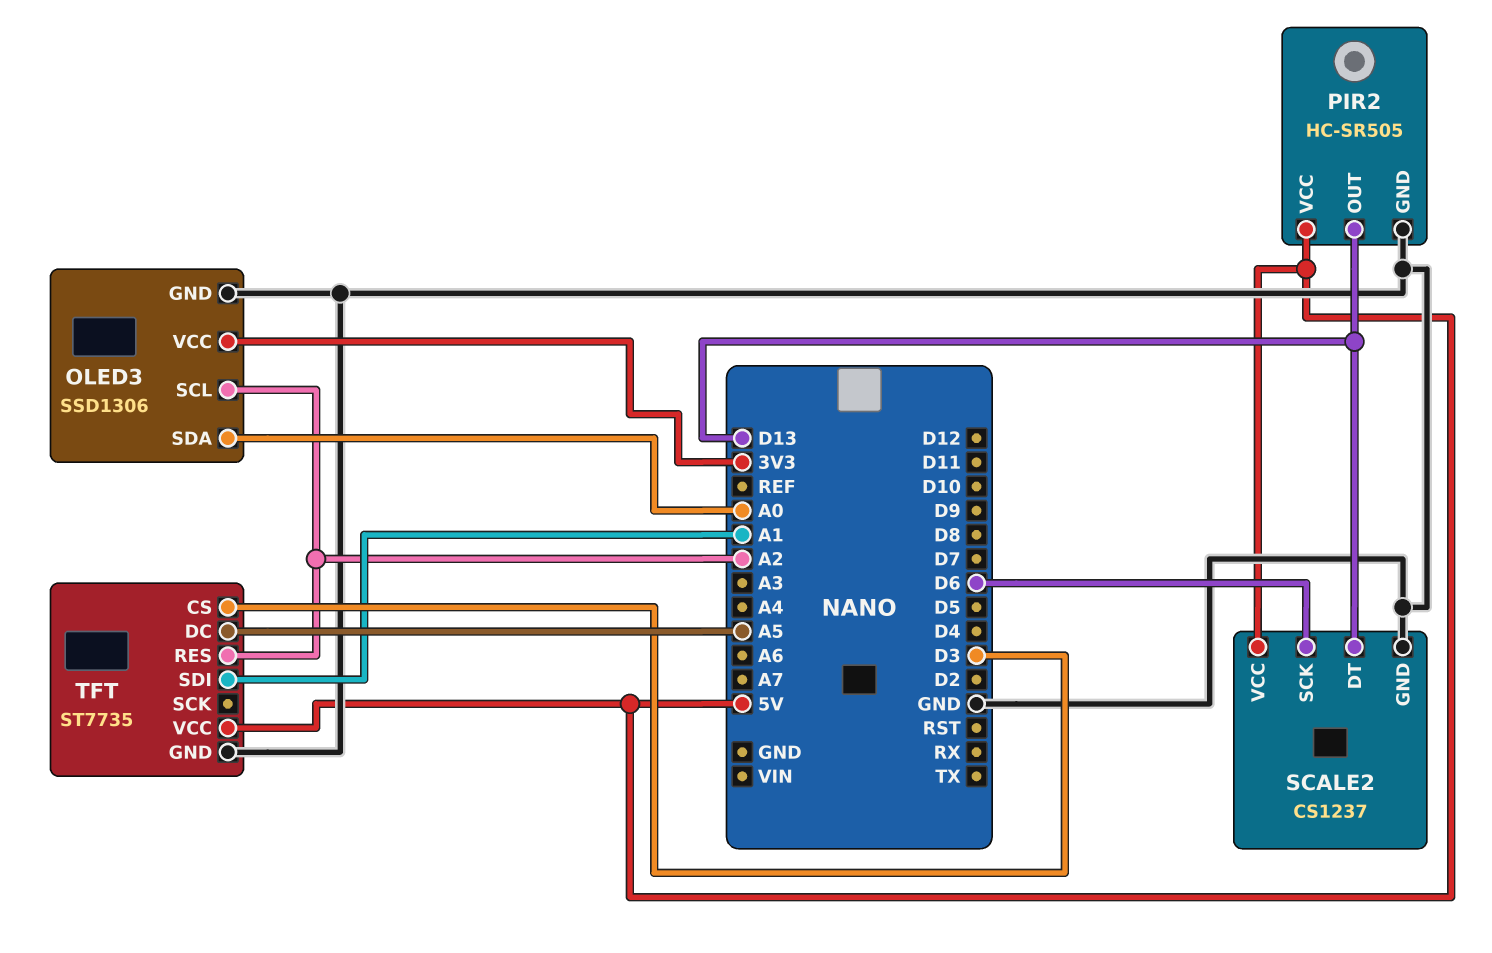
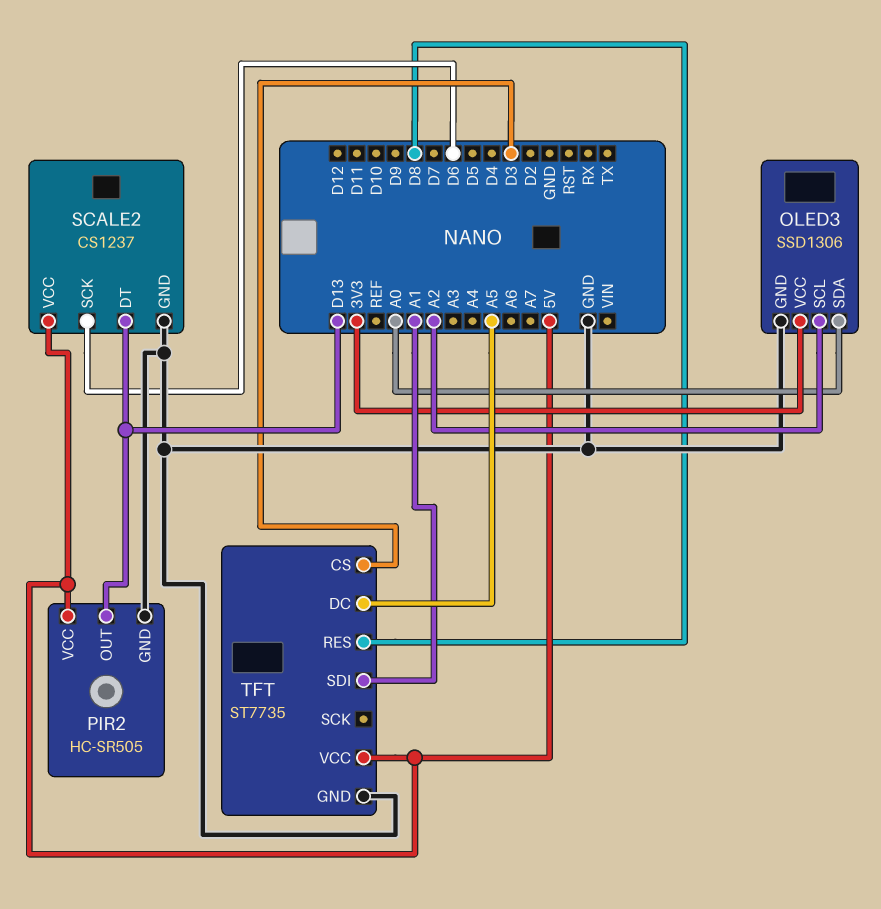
TFT pin RES: A2 -> D8

